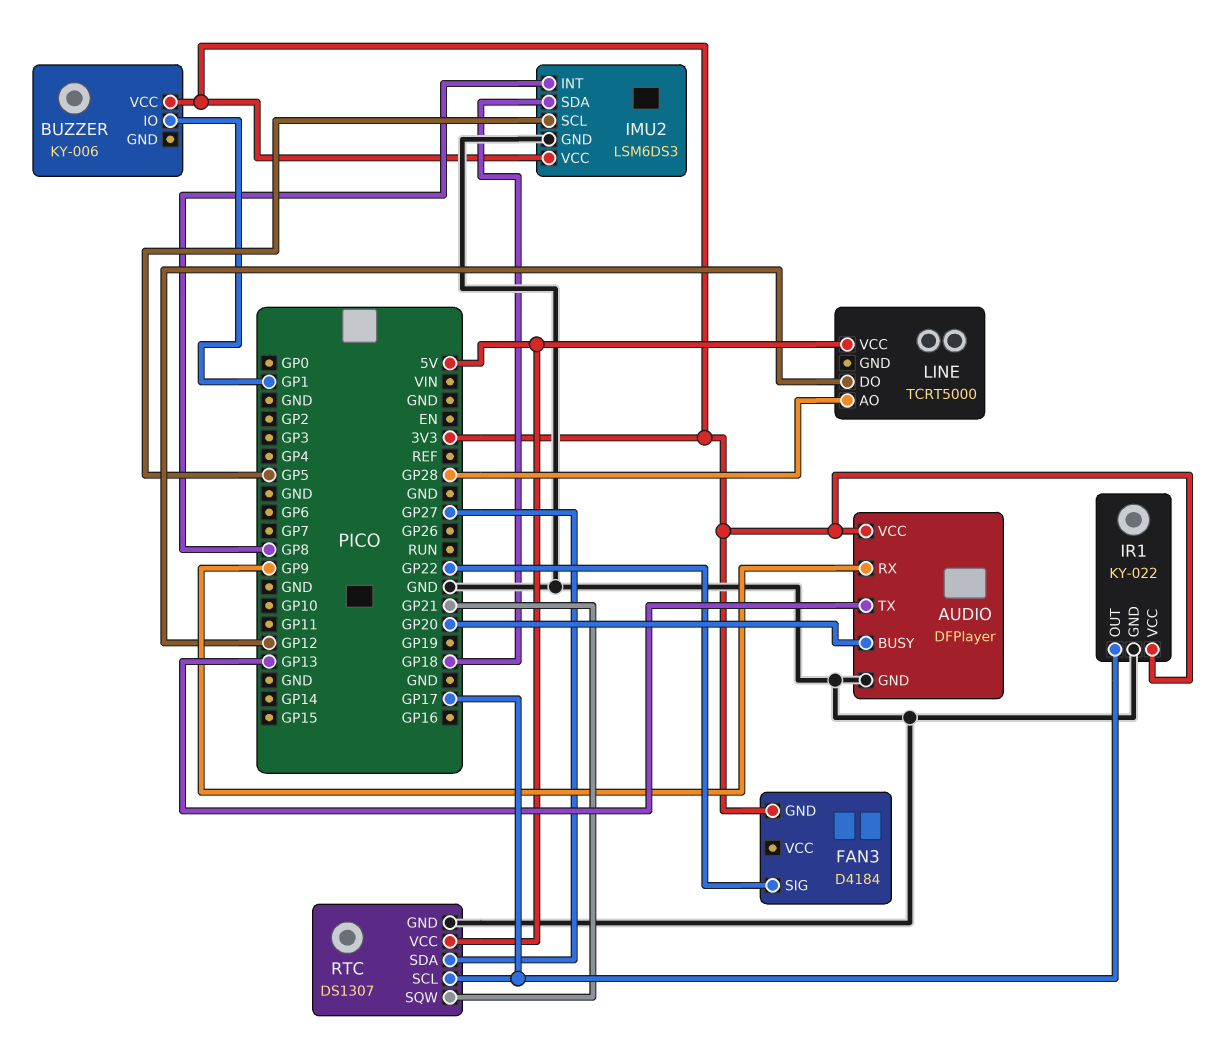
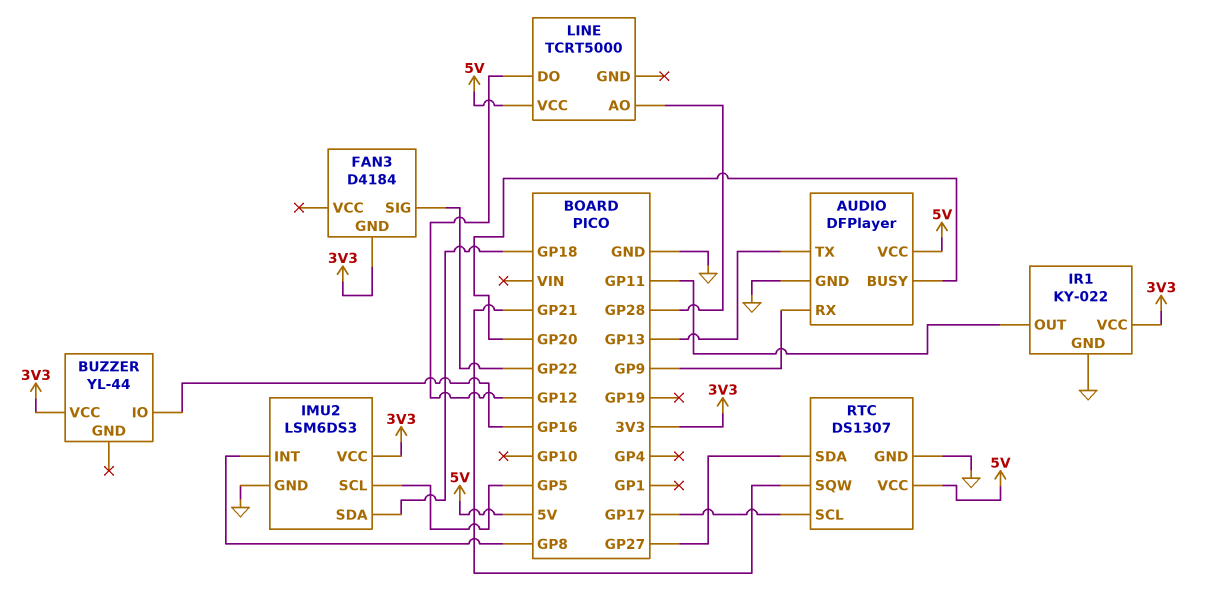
AUDIO pin VCC: 3V3 -> 5V
BUZZER: KY-006 -> YL-44
BUZZER pin IO: GP1 -> GP16
IR1 pin OUT: GP17 -> GP11

